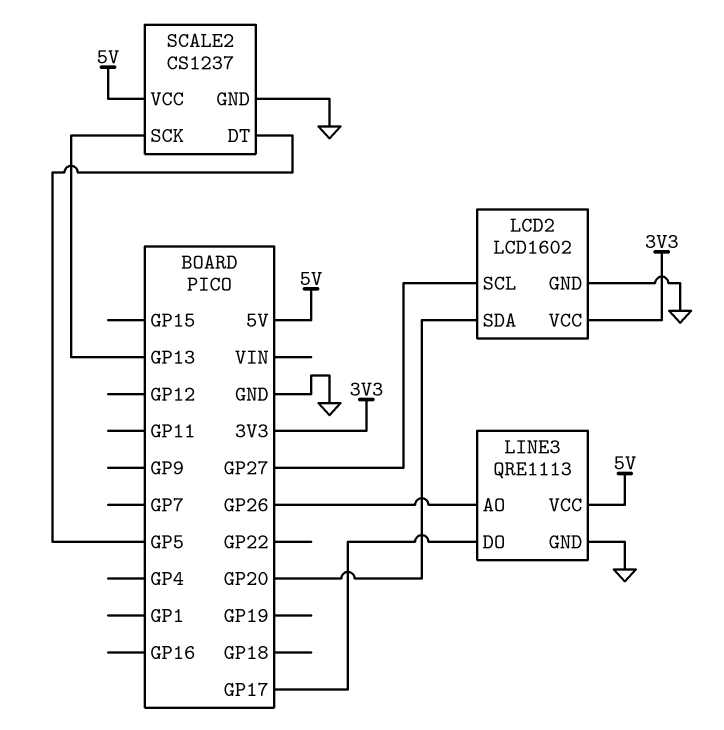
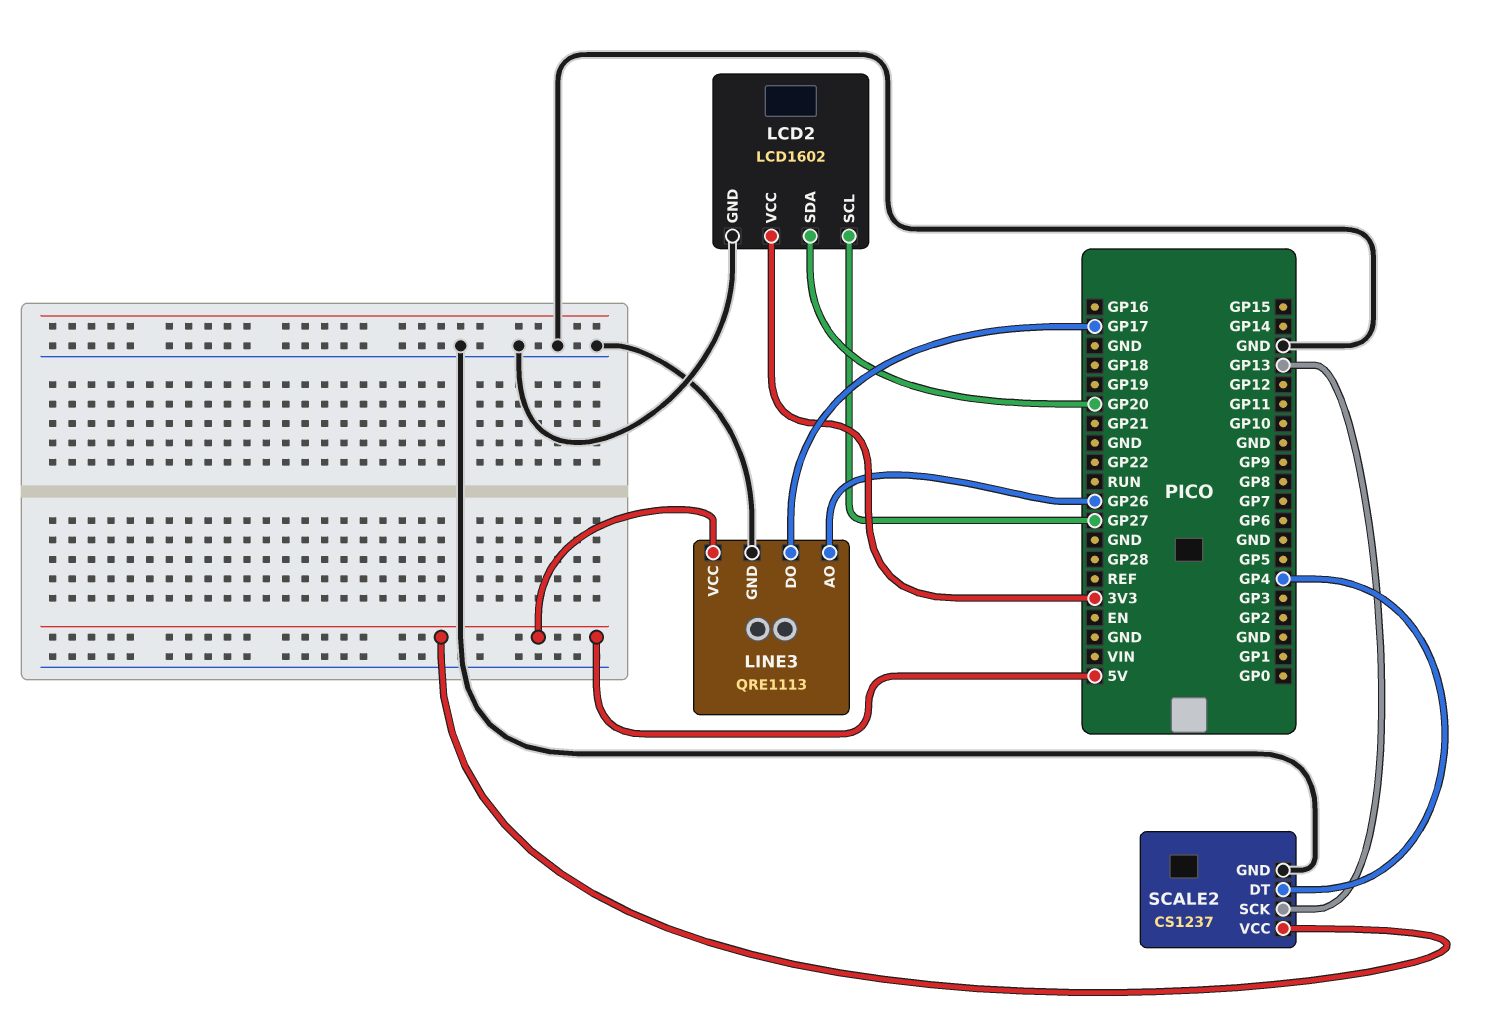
SCALE2 pin DT: GP5 -> GP4

